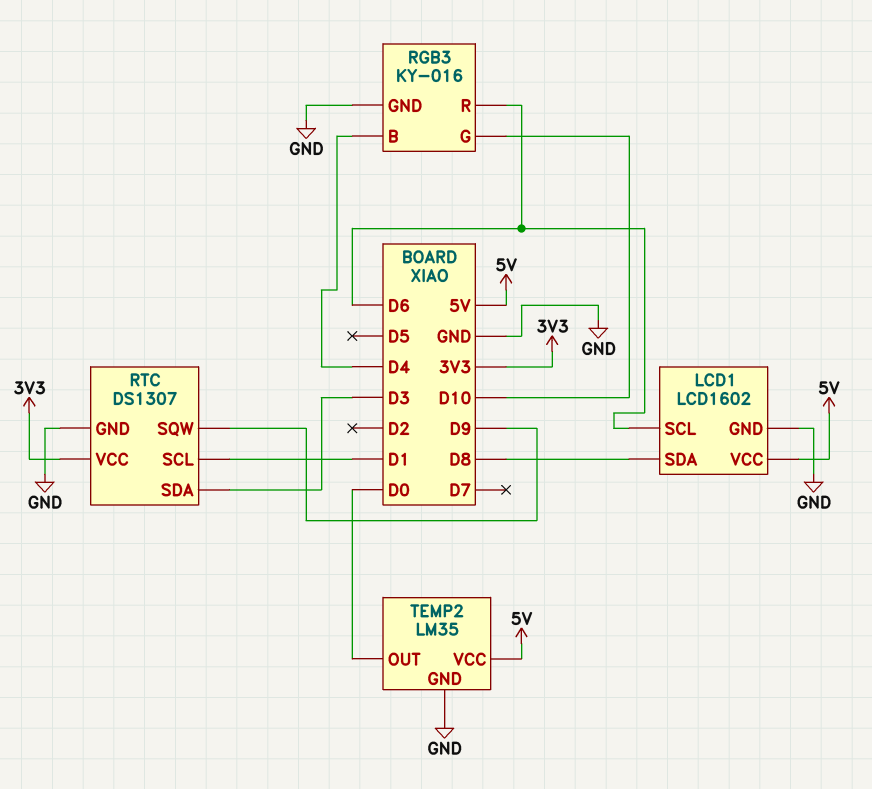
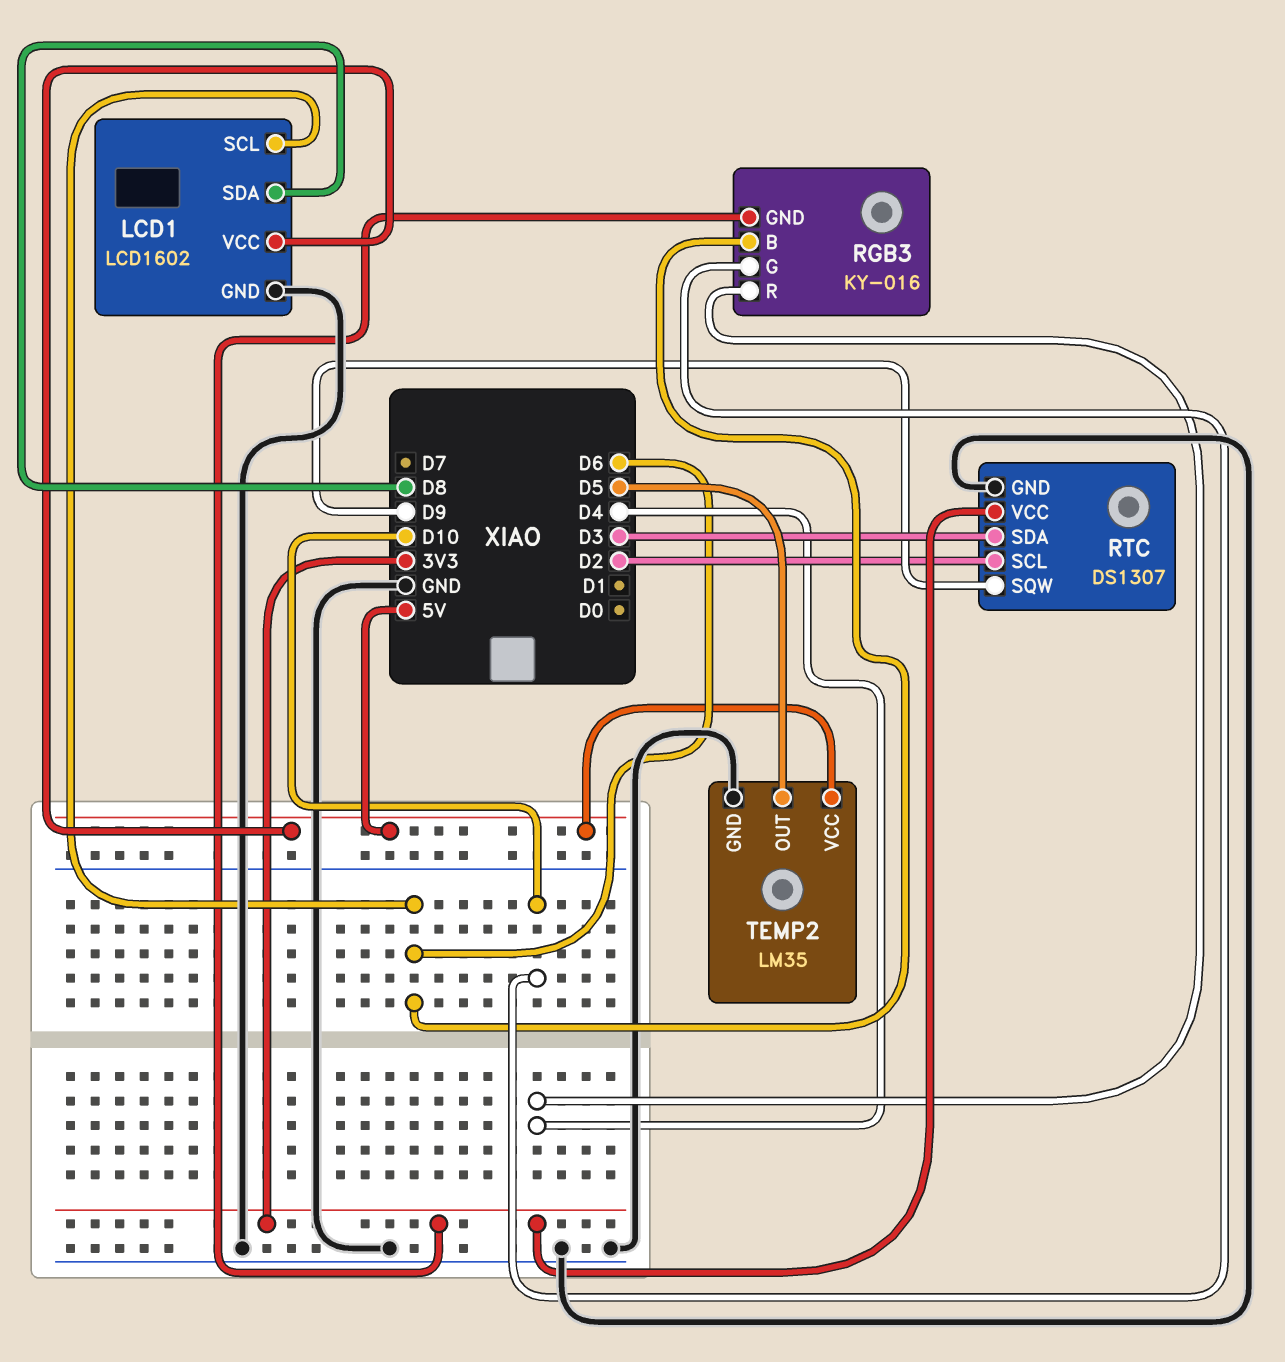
RGB3 pin B: D4 -> D6
RGB3 pin GND: GND -> 3V3
RGB3 pin R: D6 -> D4
RTC pin SCL: D1 -> D2
TEMP2 pin OUT: D0 -> D5

